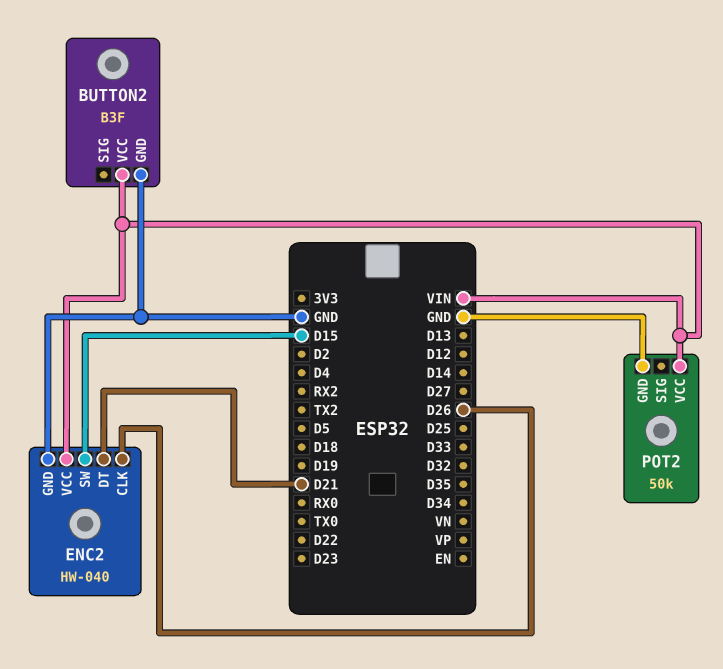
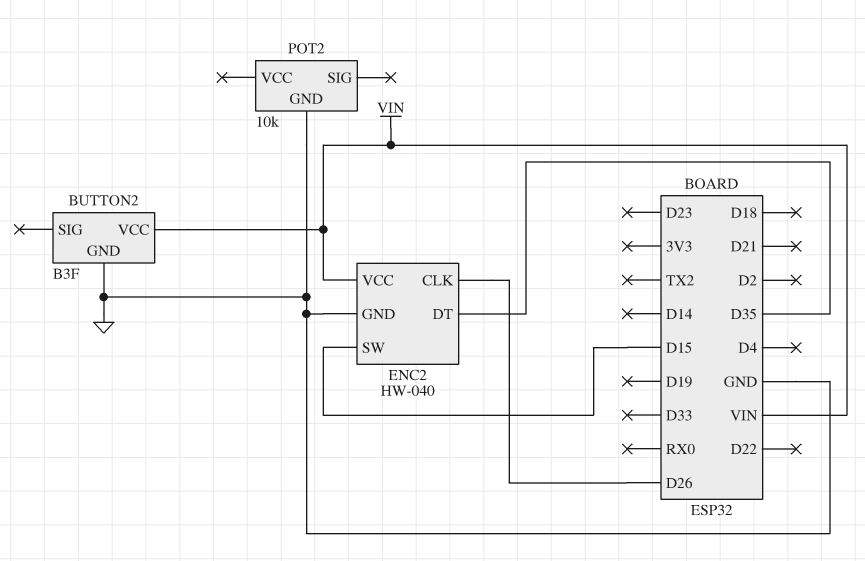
ENC2 pin DT: D21 -> D35
POT2: 50k -> 10k
POT2 pin VCC: VIN -> none

